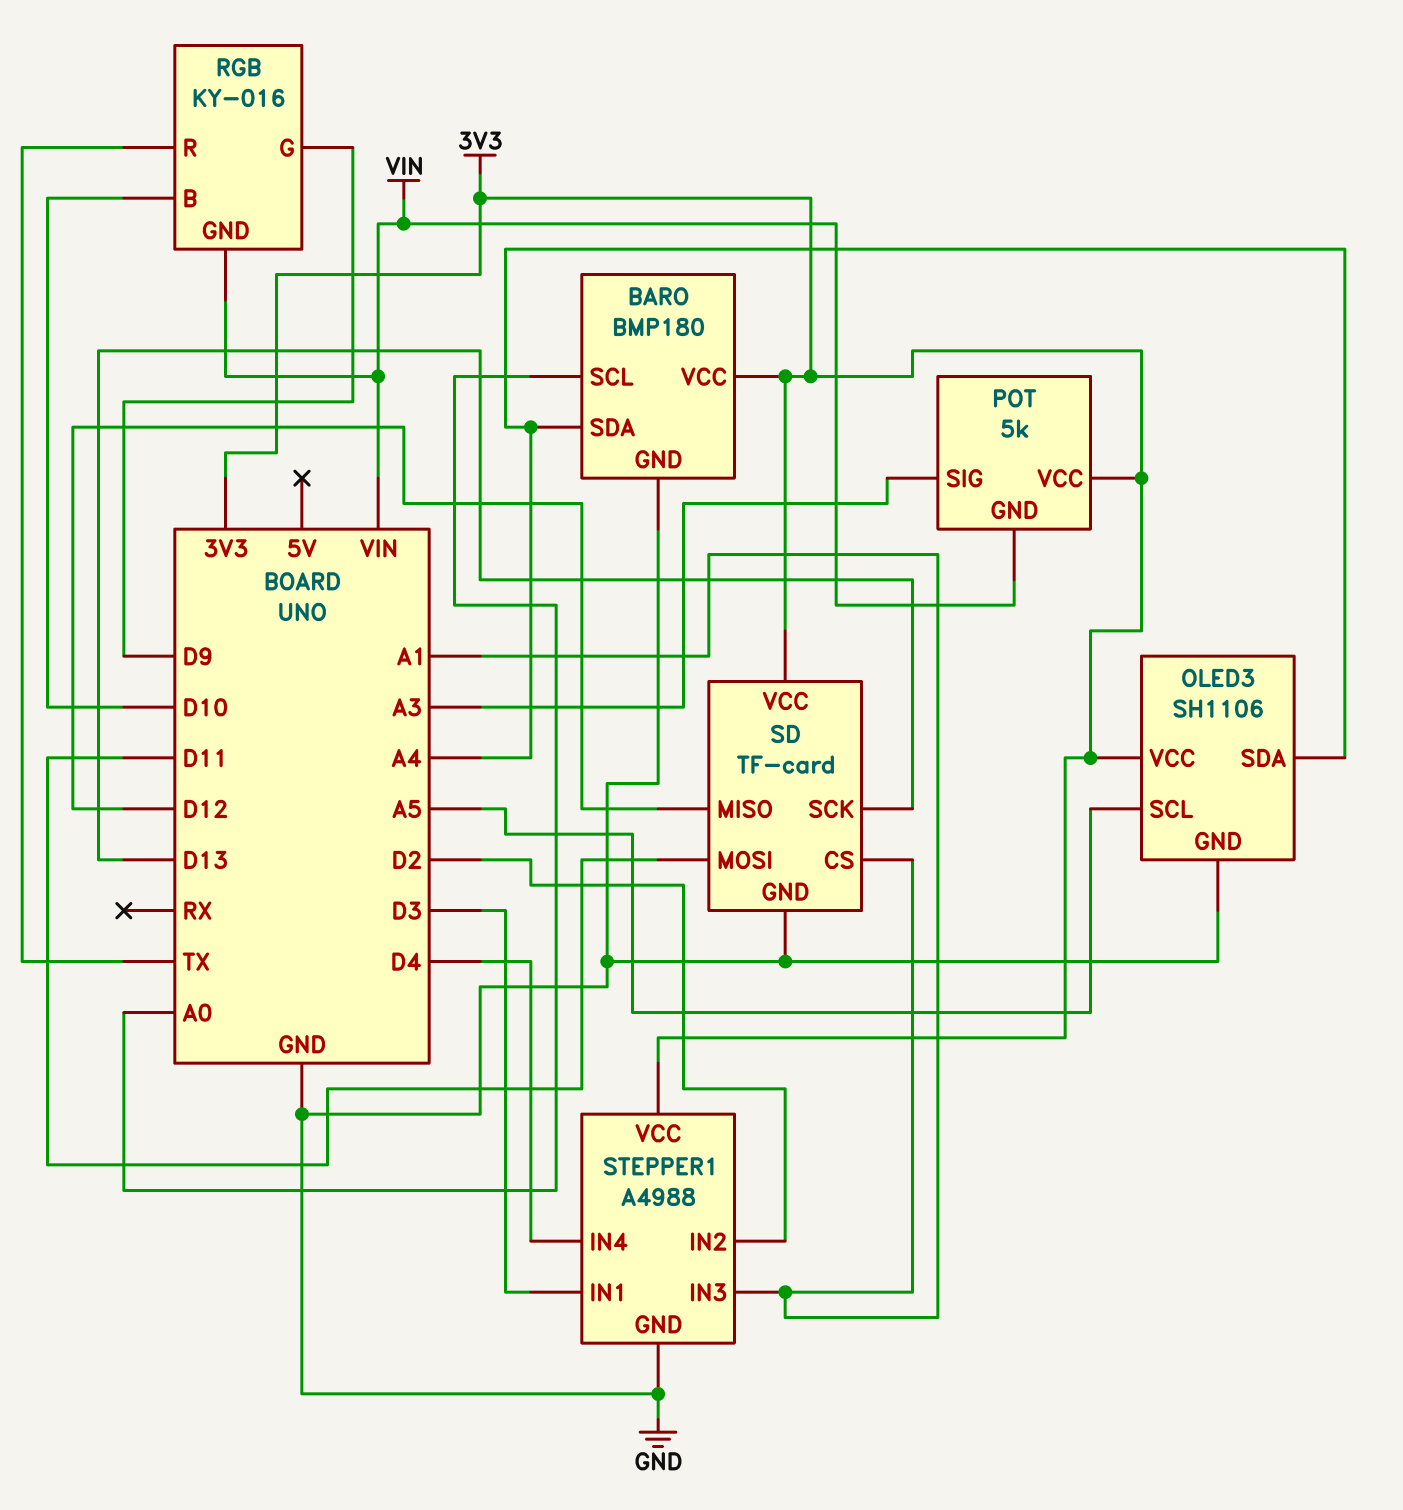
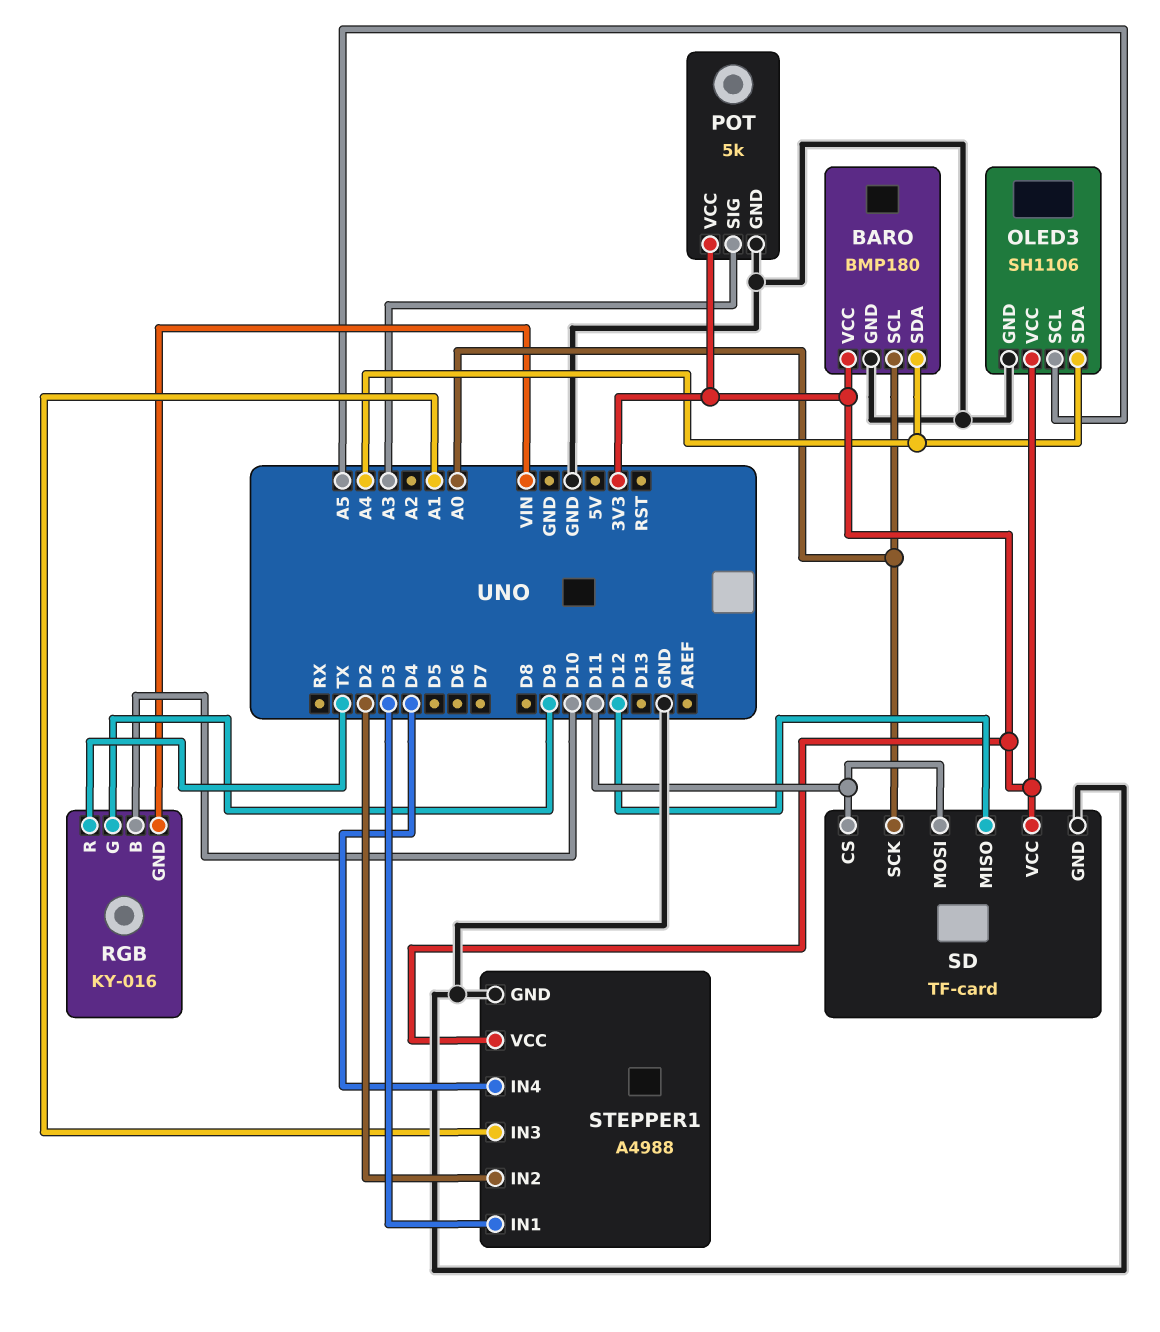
POT pin GND: VIN -> GND
SD pin CS: A1 -> D11
SD pin SCK: D13 -> A0

